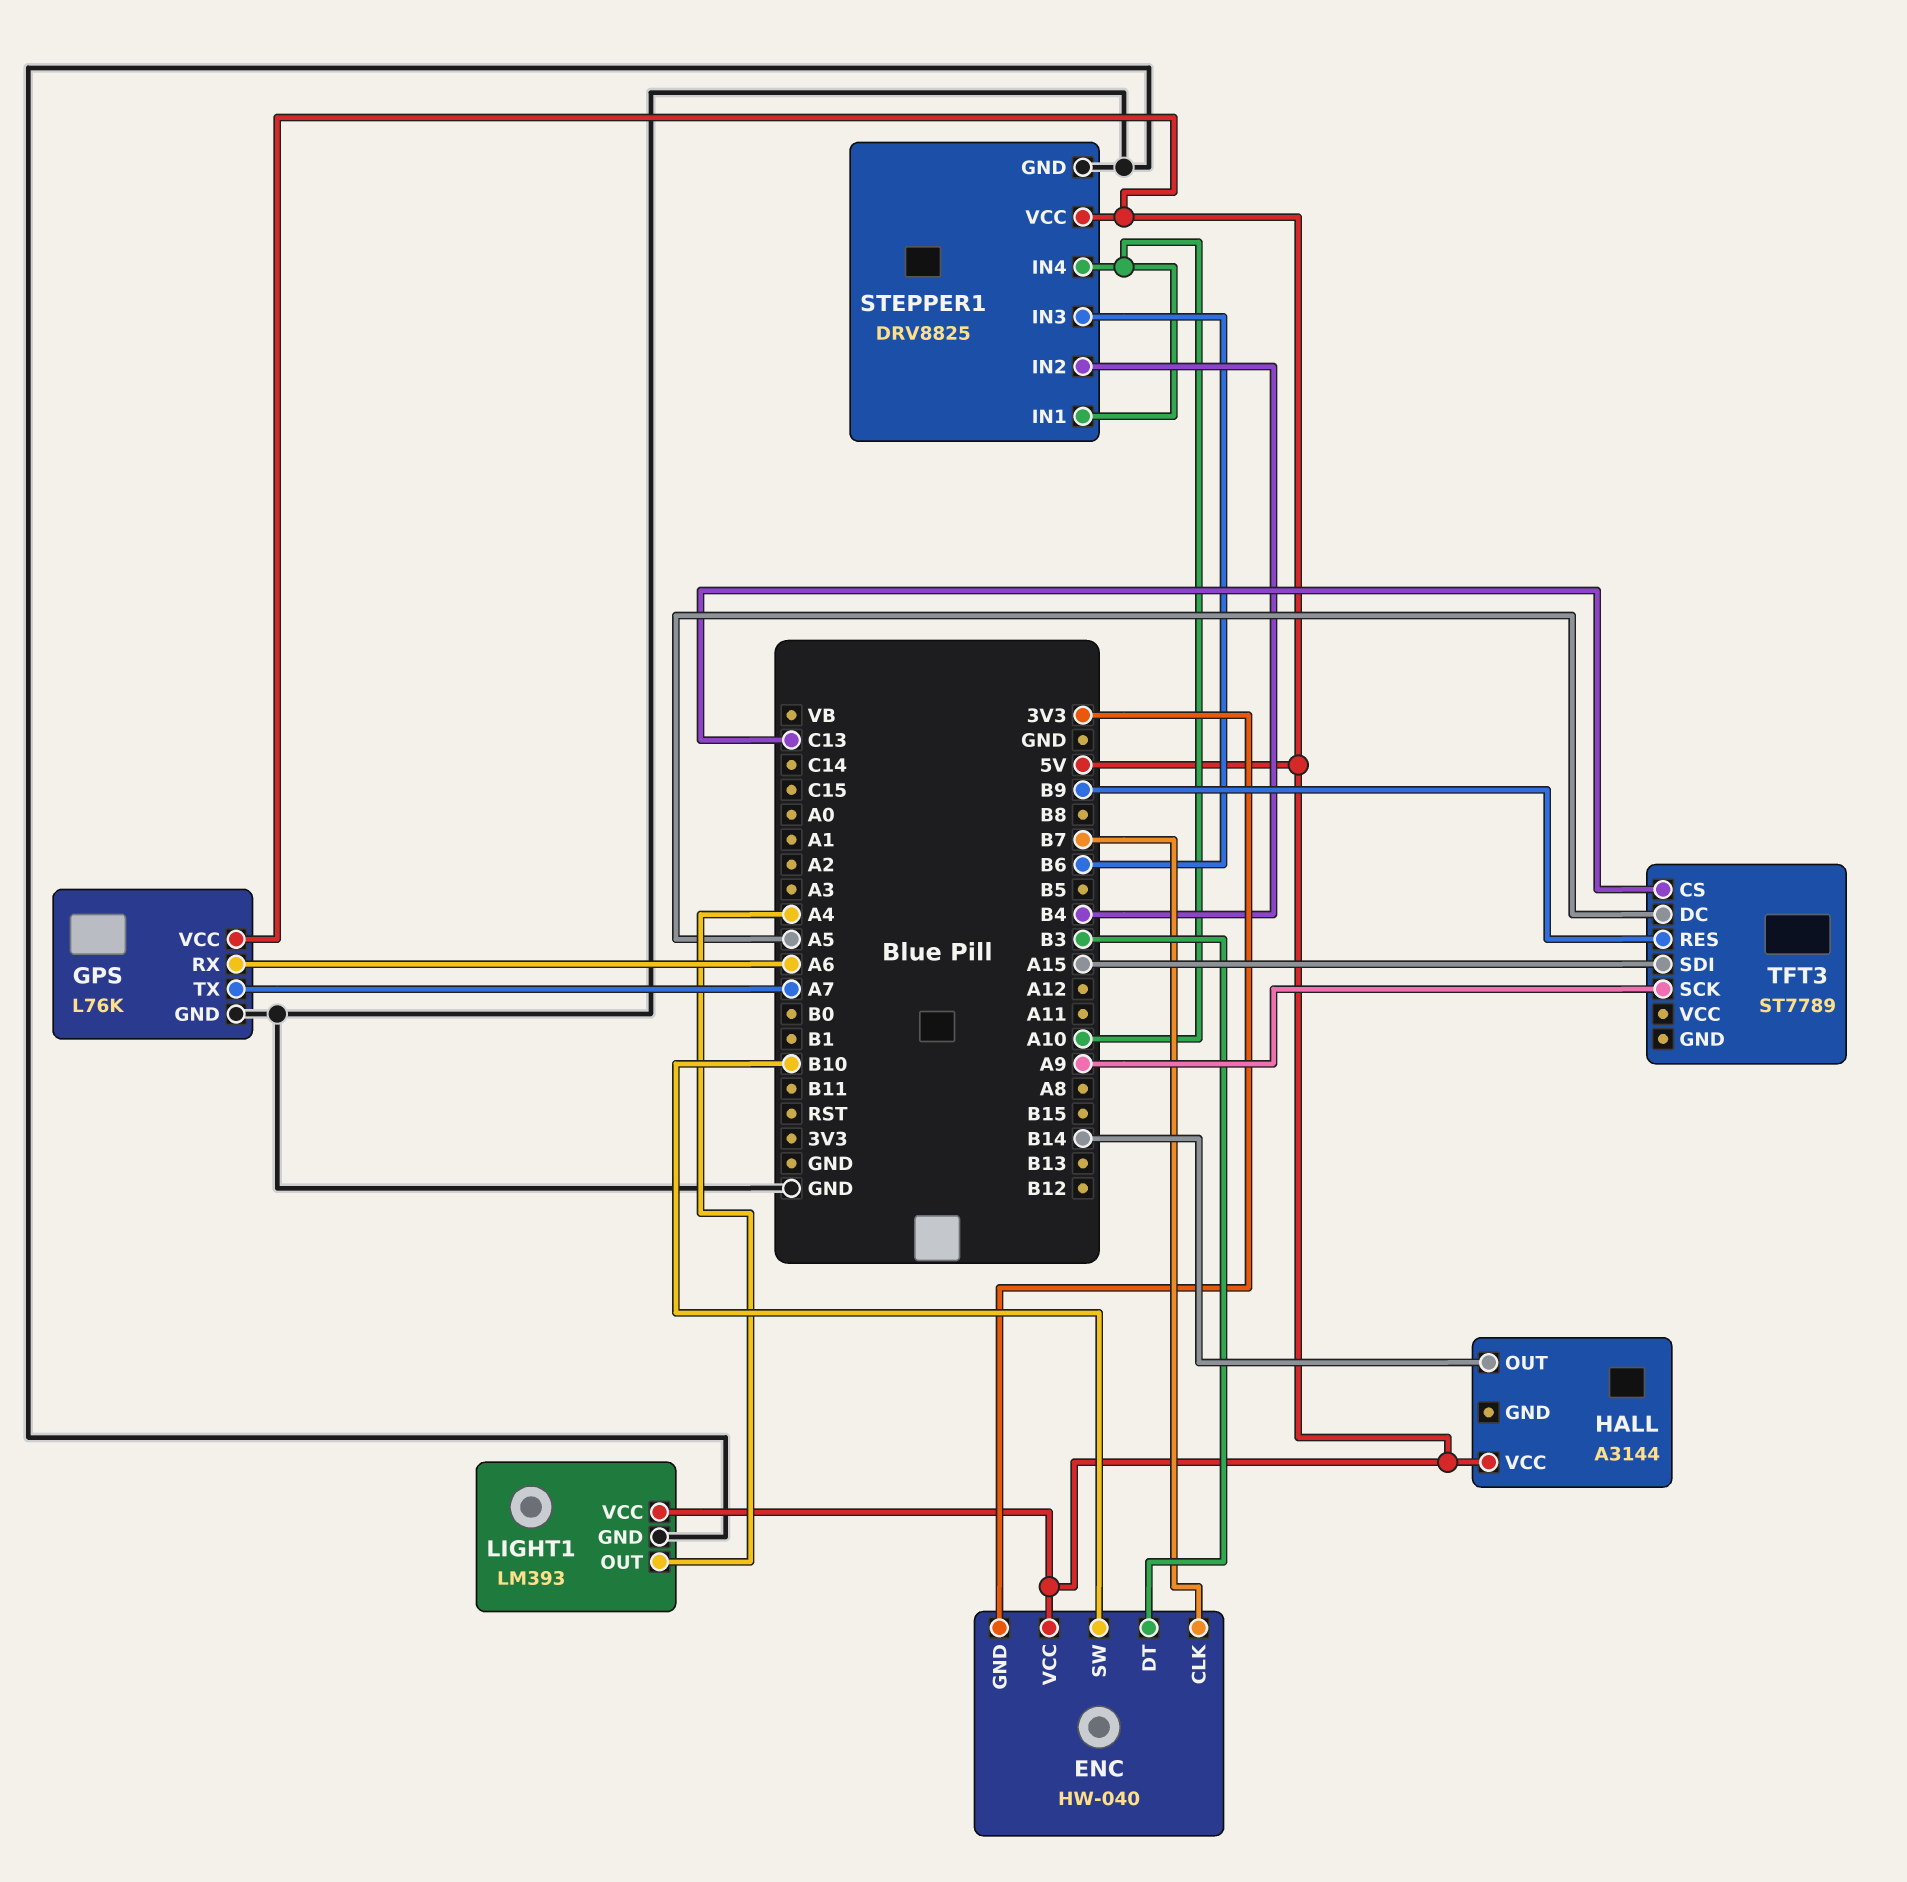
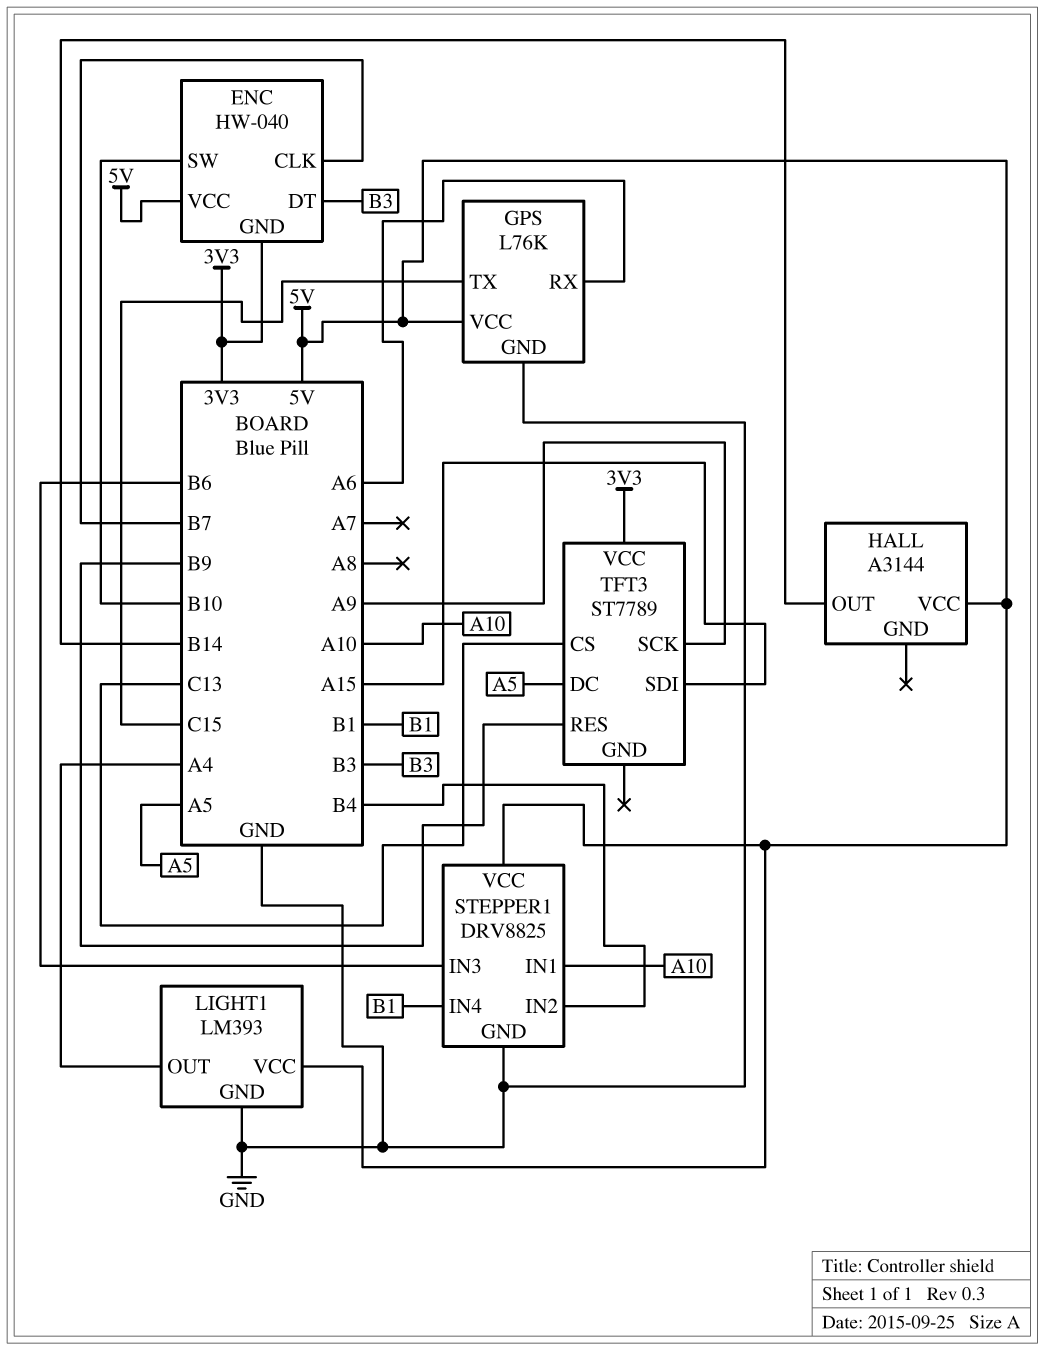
GPS pin TX: A7 -> C15
STEPPER1 pin IN4: A10 -> B1
TFT3 pin VCC: none -> 3V3

